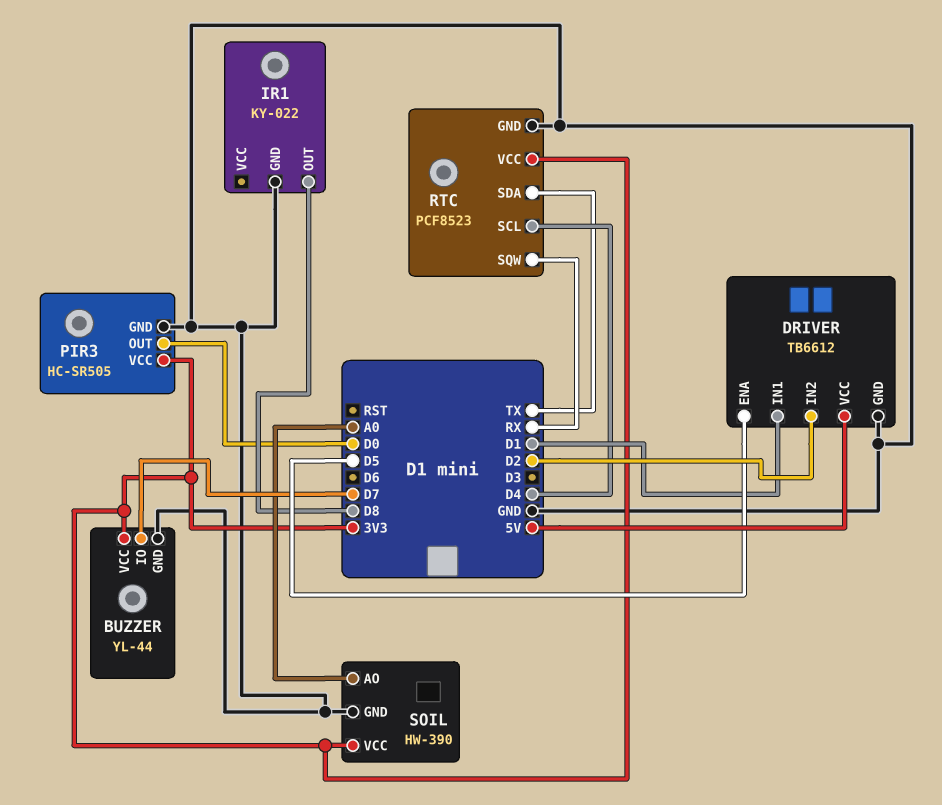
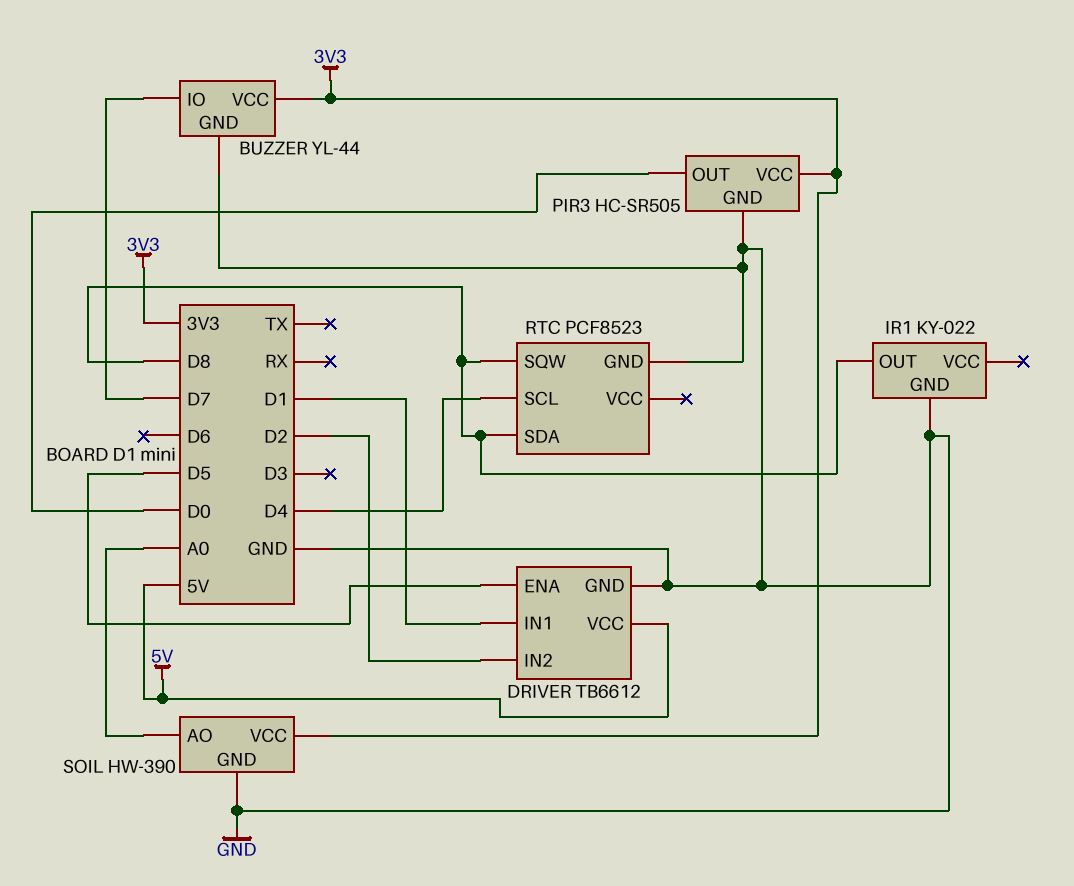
RTC pin SDA: TX -> D8
RTC pin SQW: RX -> D8
RTC pin VCC: 3V3 -> none

